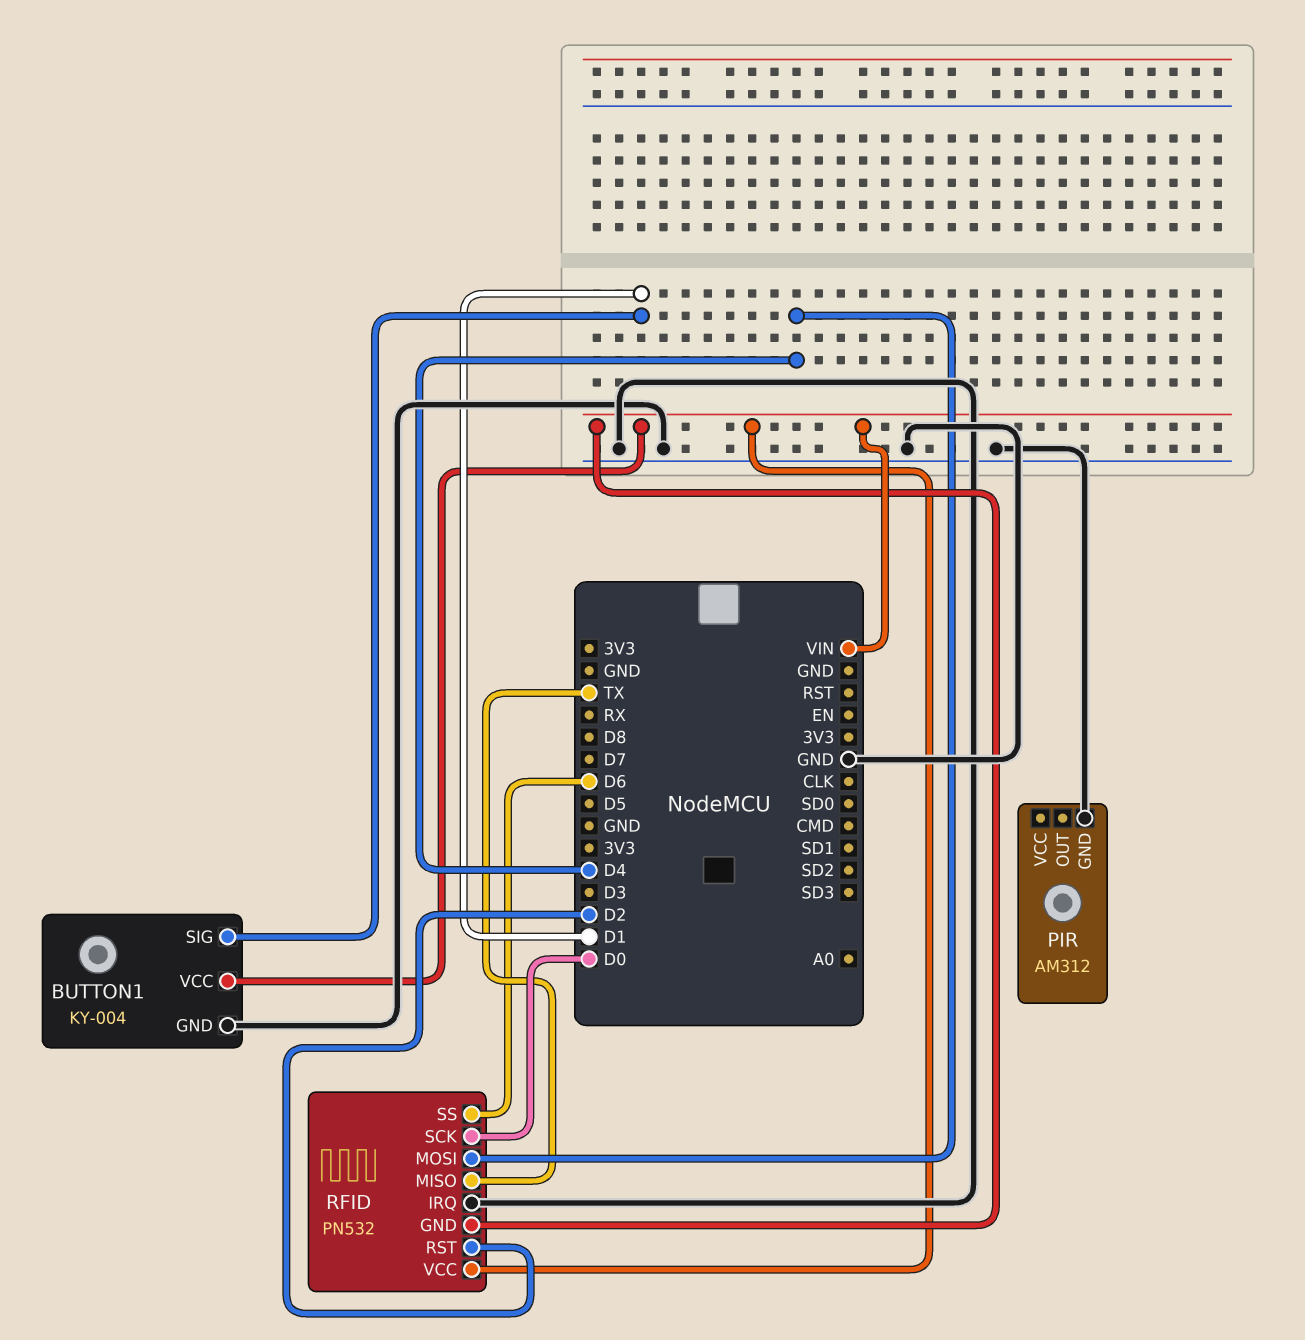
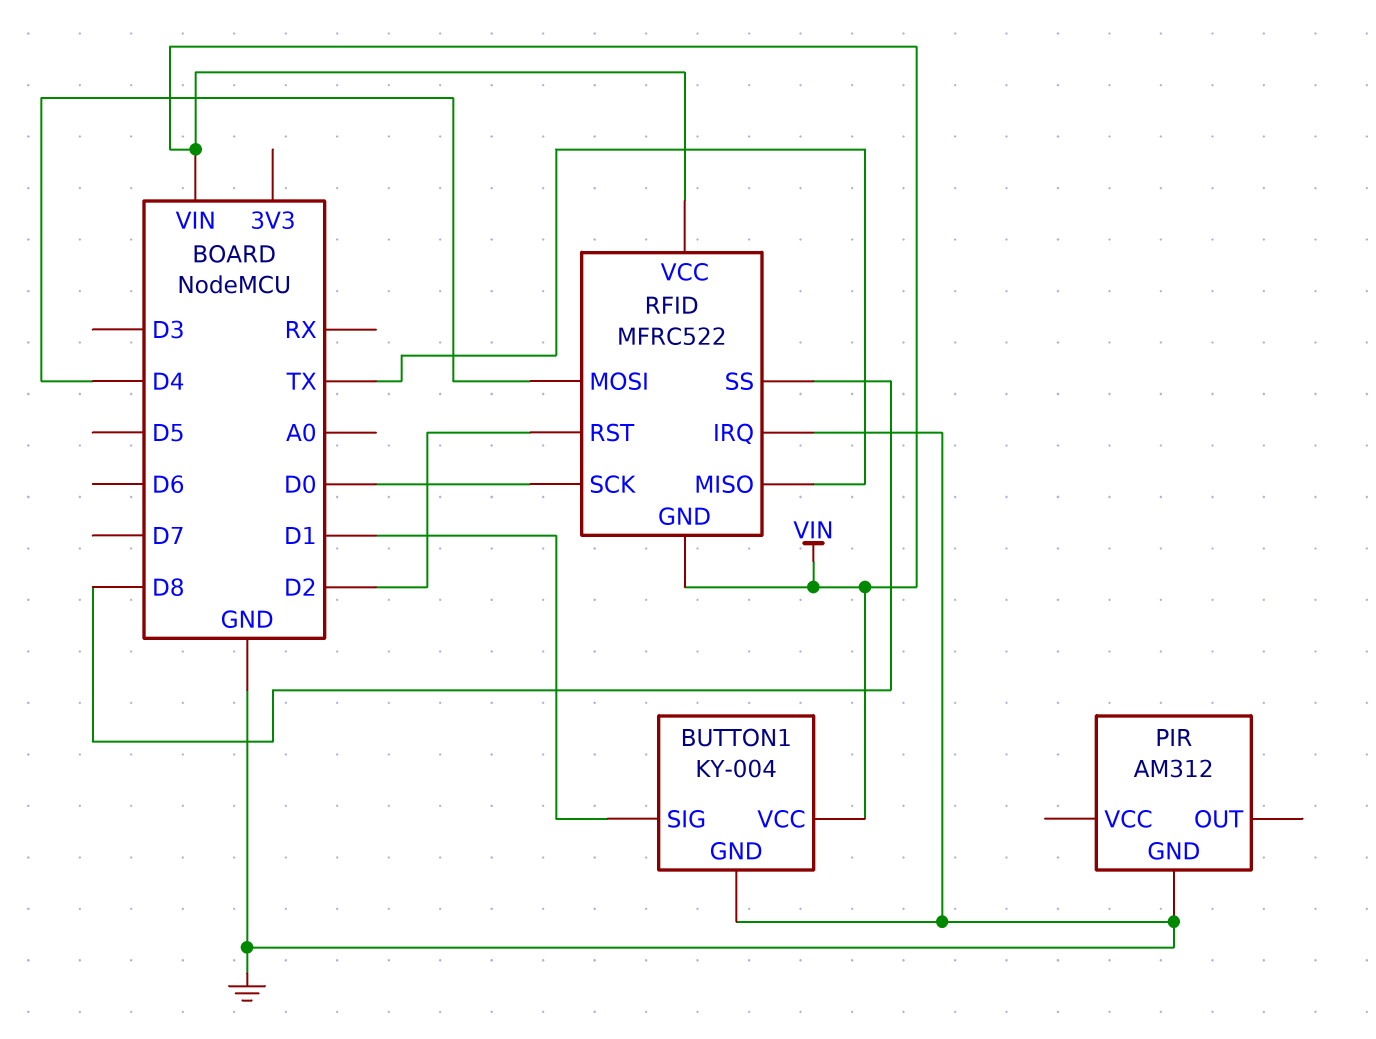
RFID: PN532 -> MFRC522
RFID pin SS: D6 -> D8

